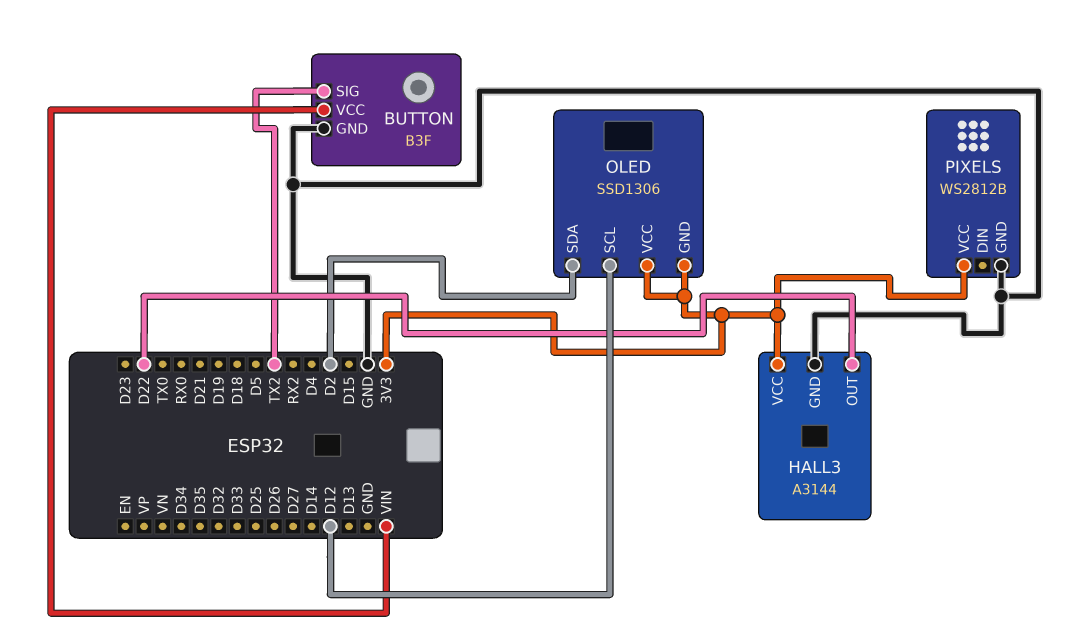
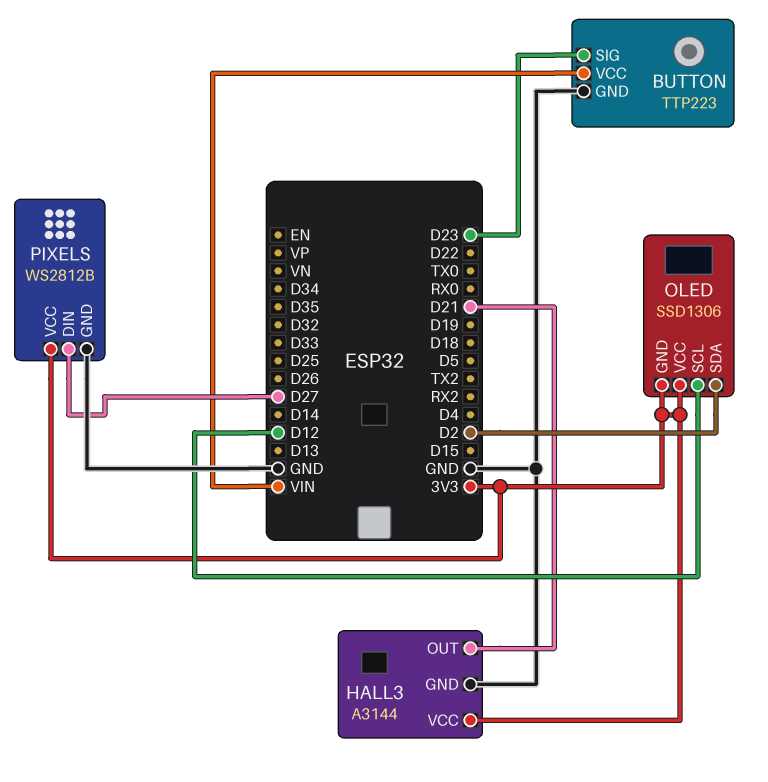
BUTTON: B3F -> TTP223
BUTTON pin SIG: TX2 -> D23
HALL3 pin OUT: D22 -> D21
PIXELS pin DIN: none -> D27

